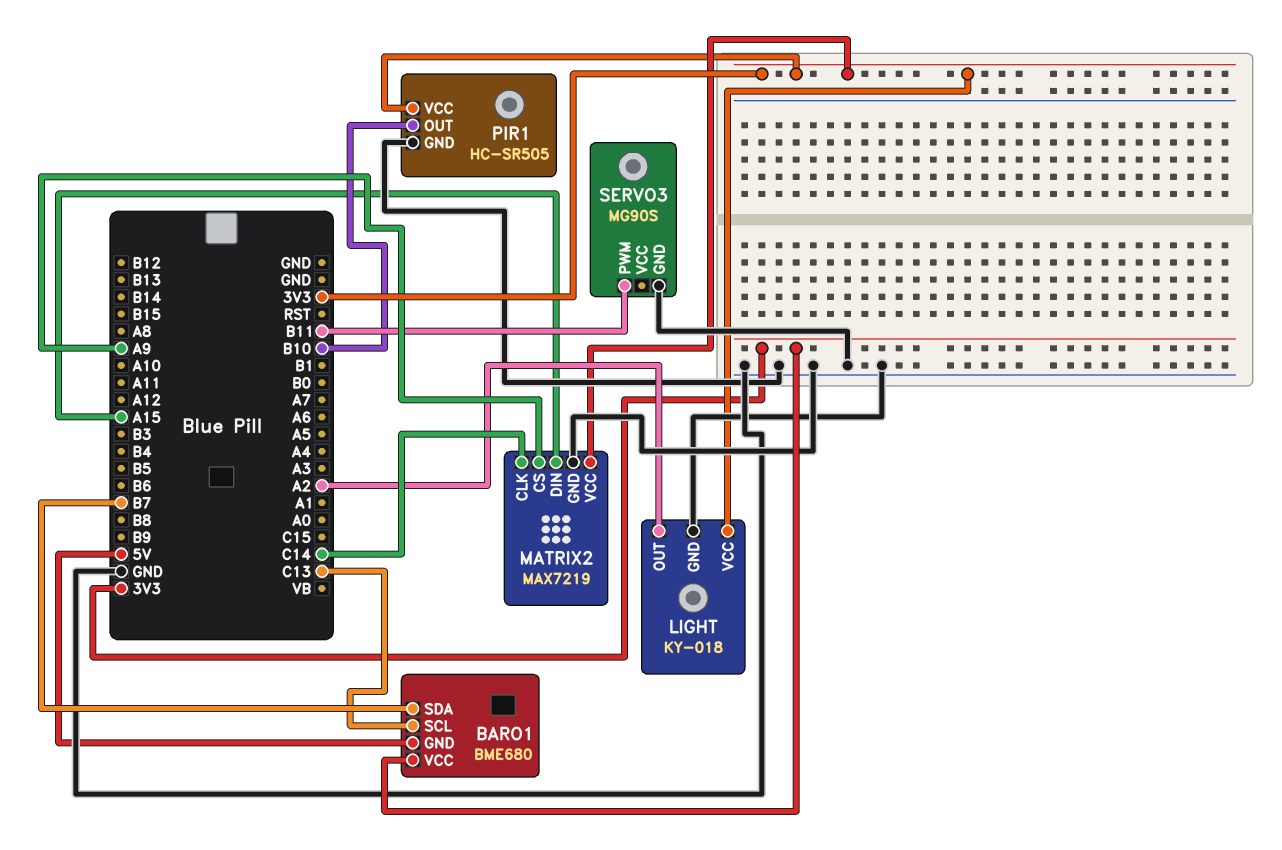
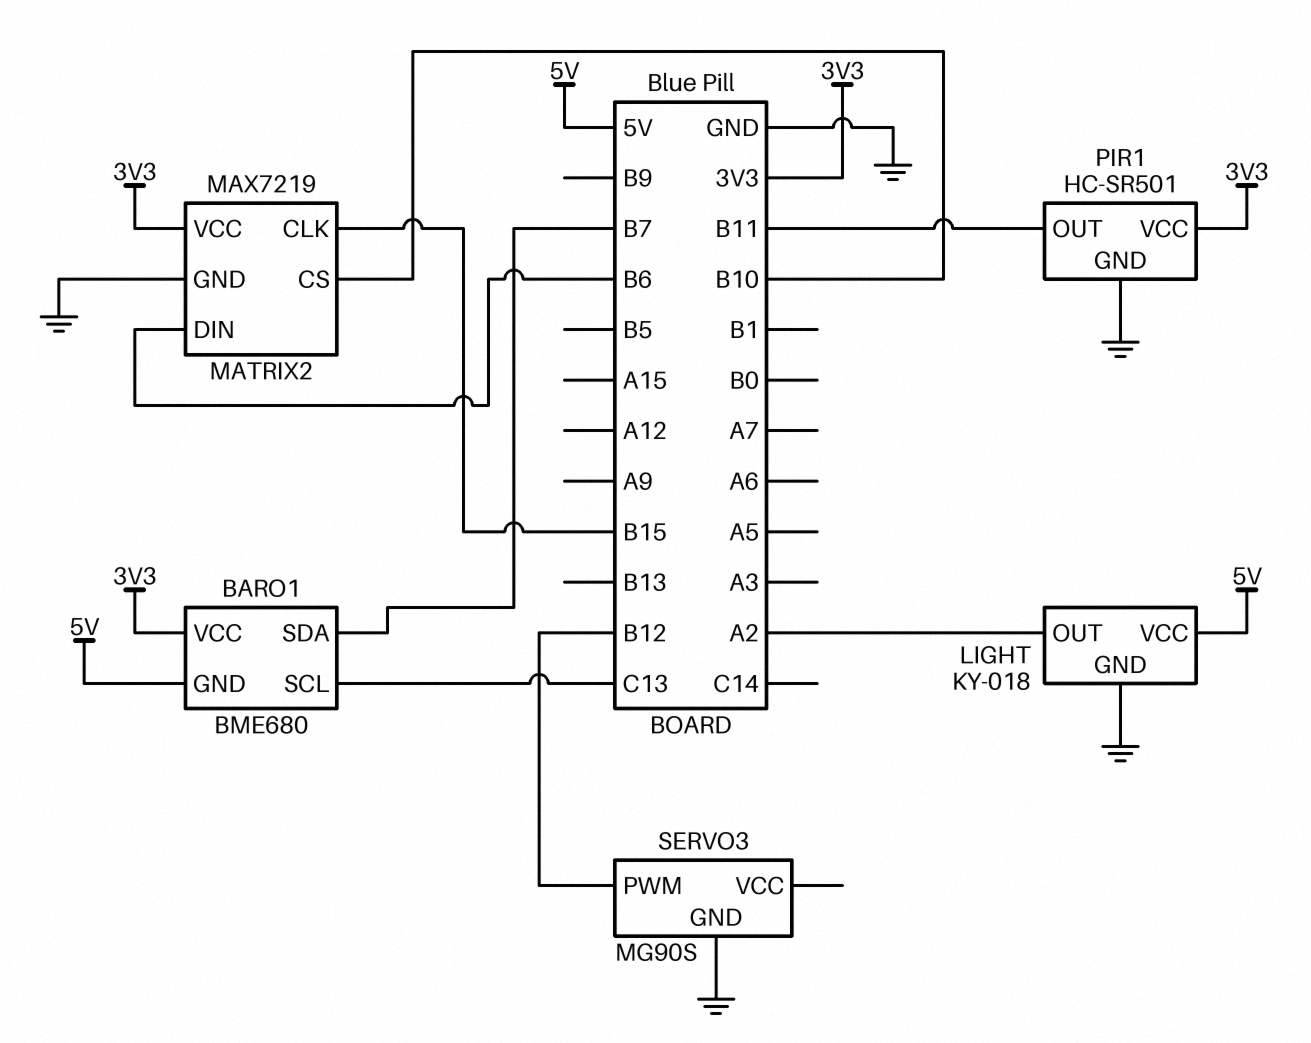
LIGHT pin VCC: 3V3 -> 5V
MATRIX2 pin CLK: C14 -> B15
MATRIX2 pin CS: A9 -> B10
MATRIX2 pin DIN: A15 -> B6
PIR1: HC-SR505 -> HC-SR501
PIR1 pin OUT: B10 -> B11
SERVO3 pin PWM: B11 -> B12

